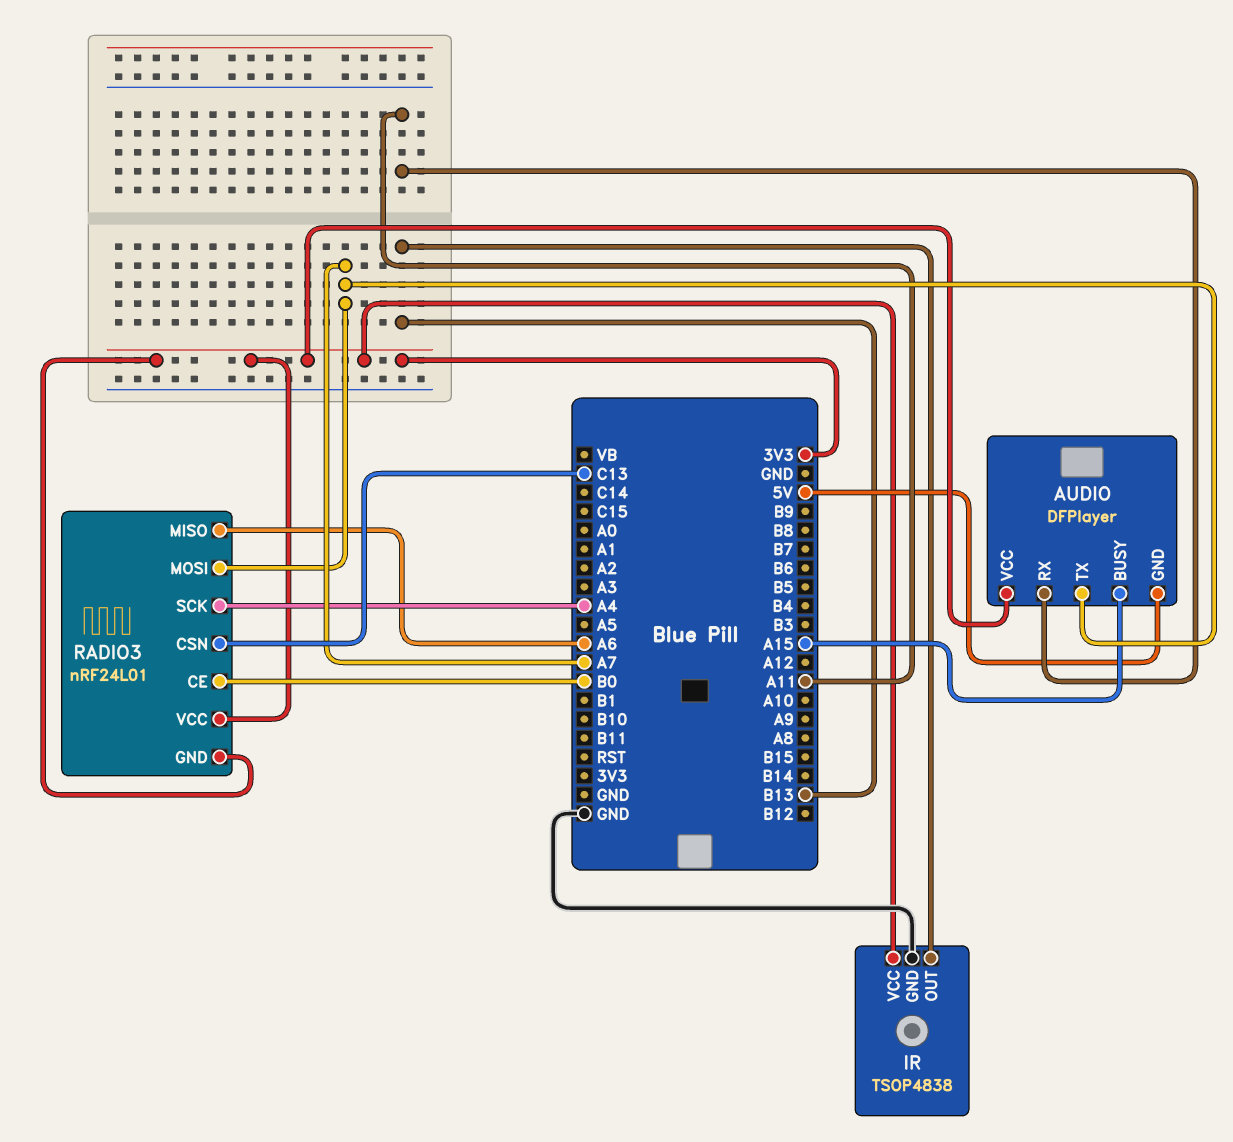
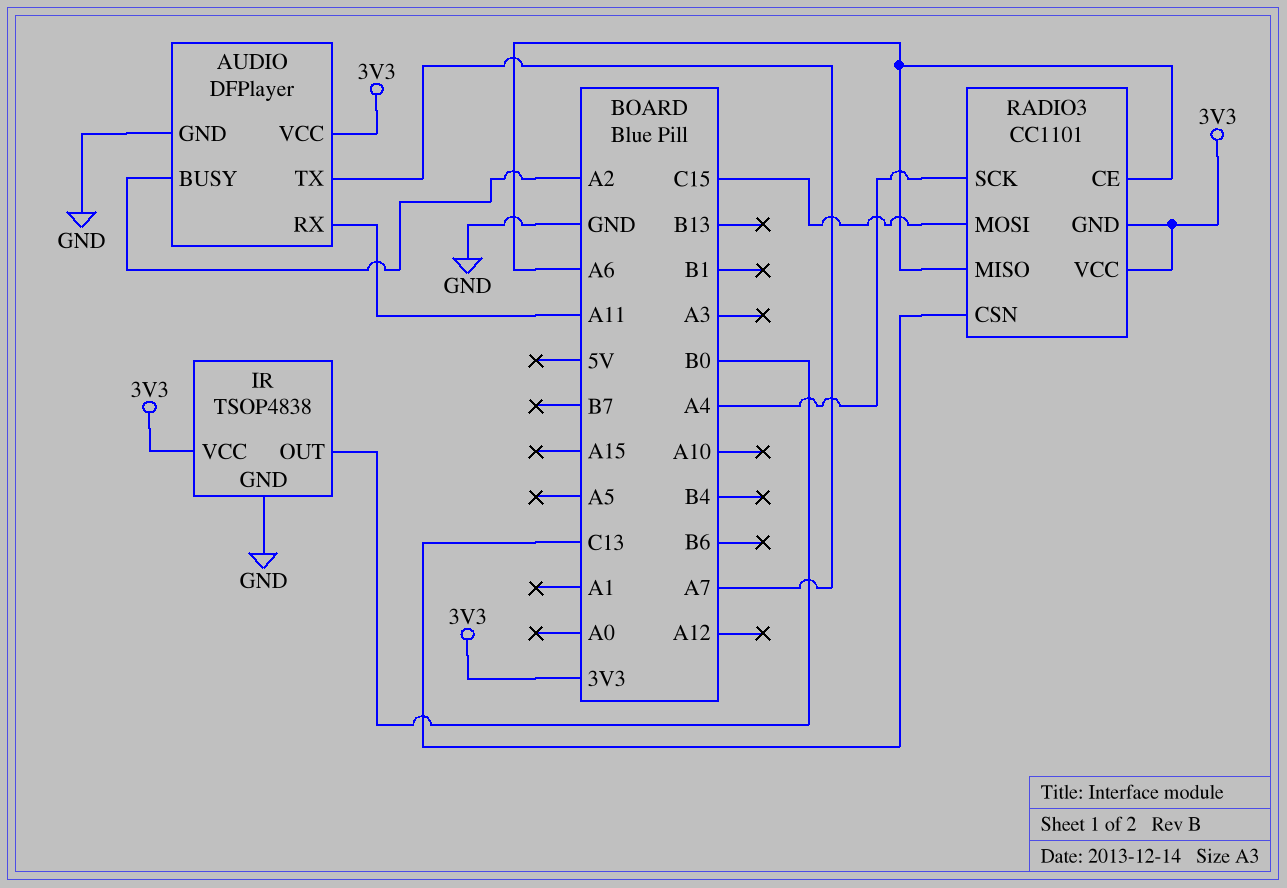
AUDIO pin BUSY: A15 -> A2
AUDIO pin GND: 5V -> GND
IR pin OUT: B13 -> B0
RADIO3: nRF24L01 -> CC1101
RADIO3 pin CE: B0 -> A6
RADIO3 pin MOSI: A7 -> C15

